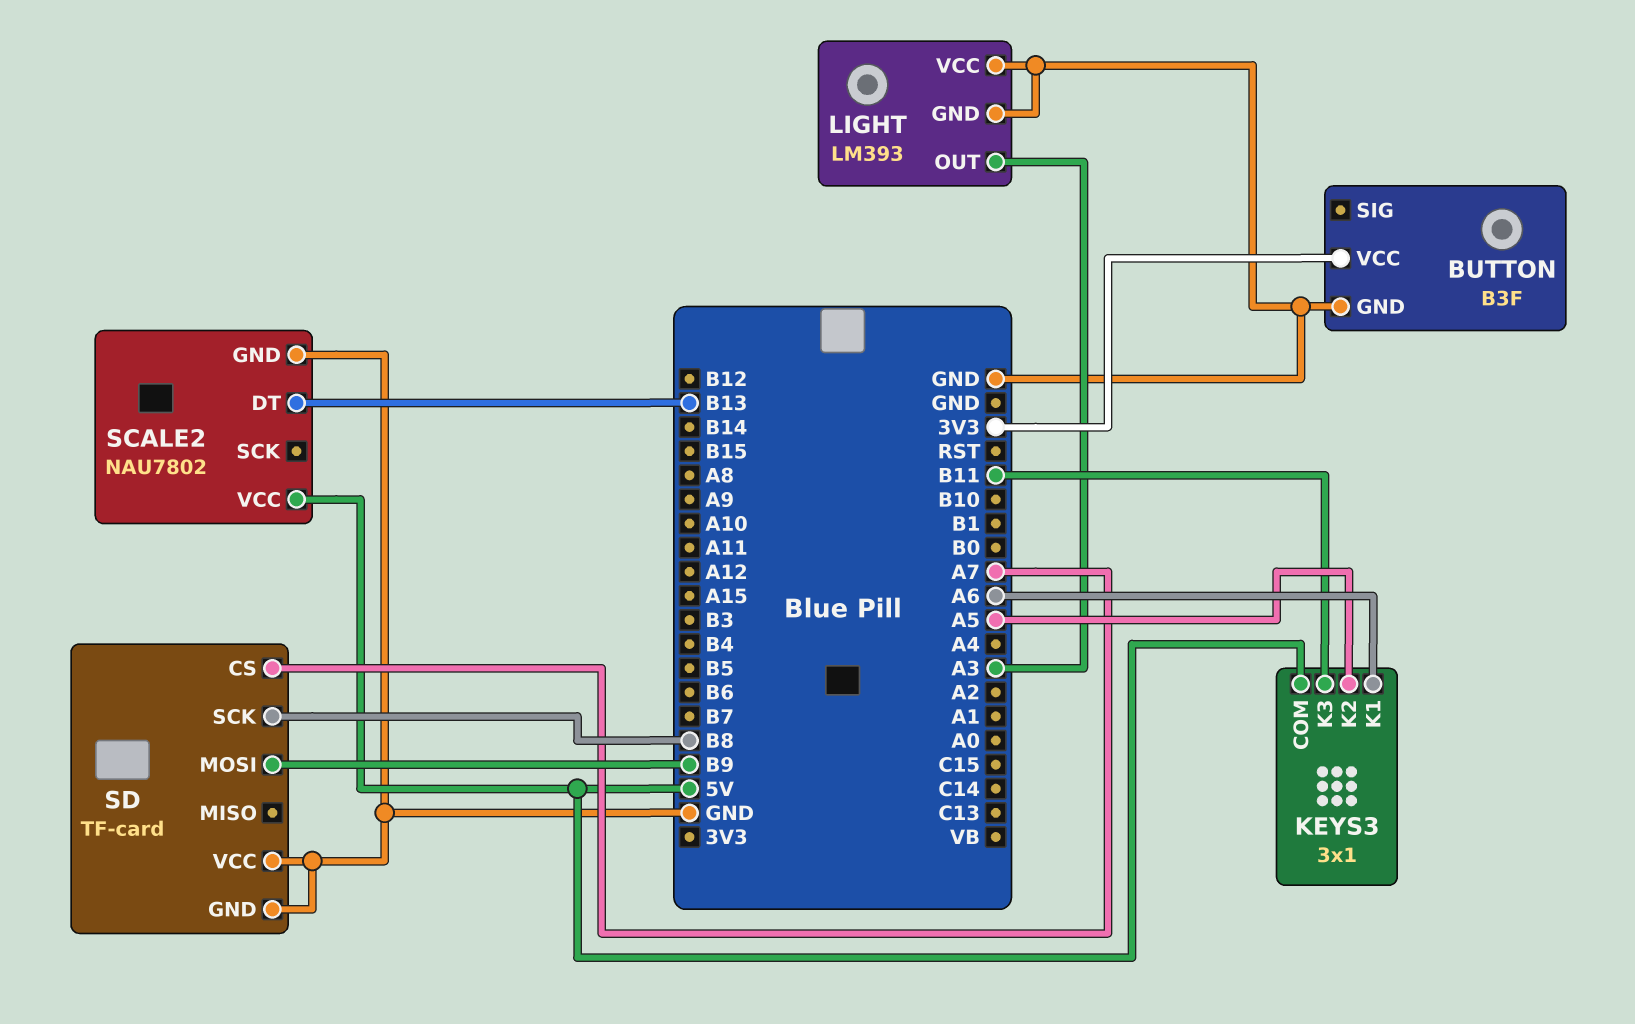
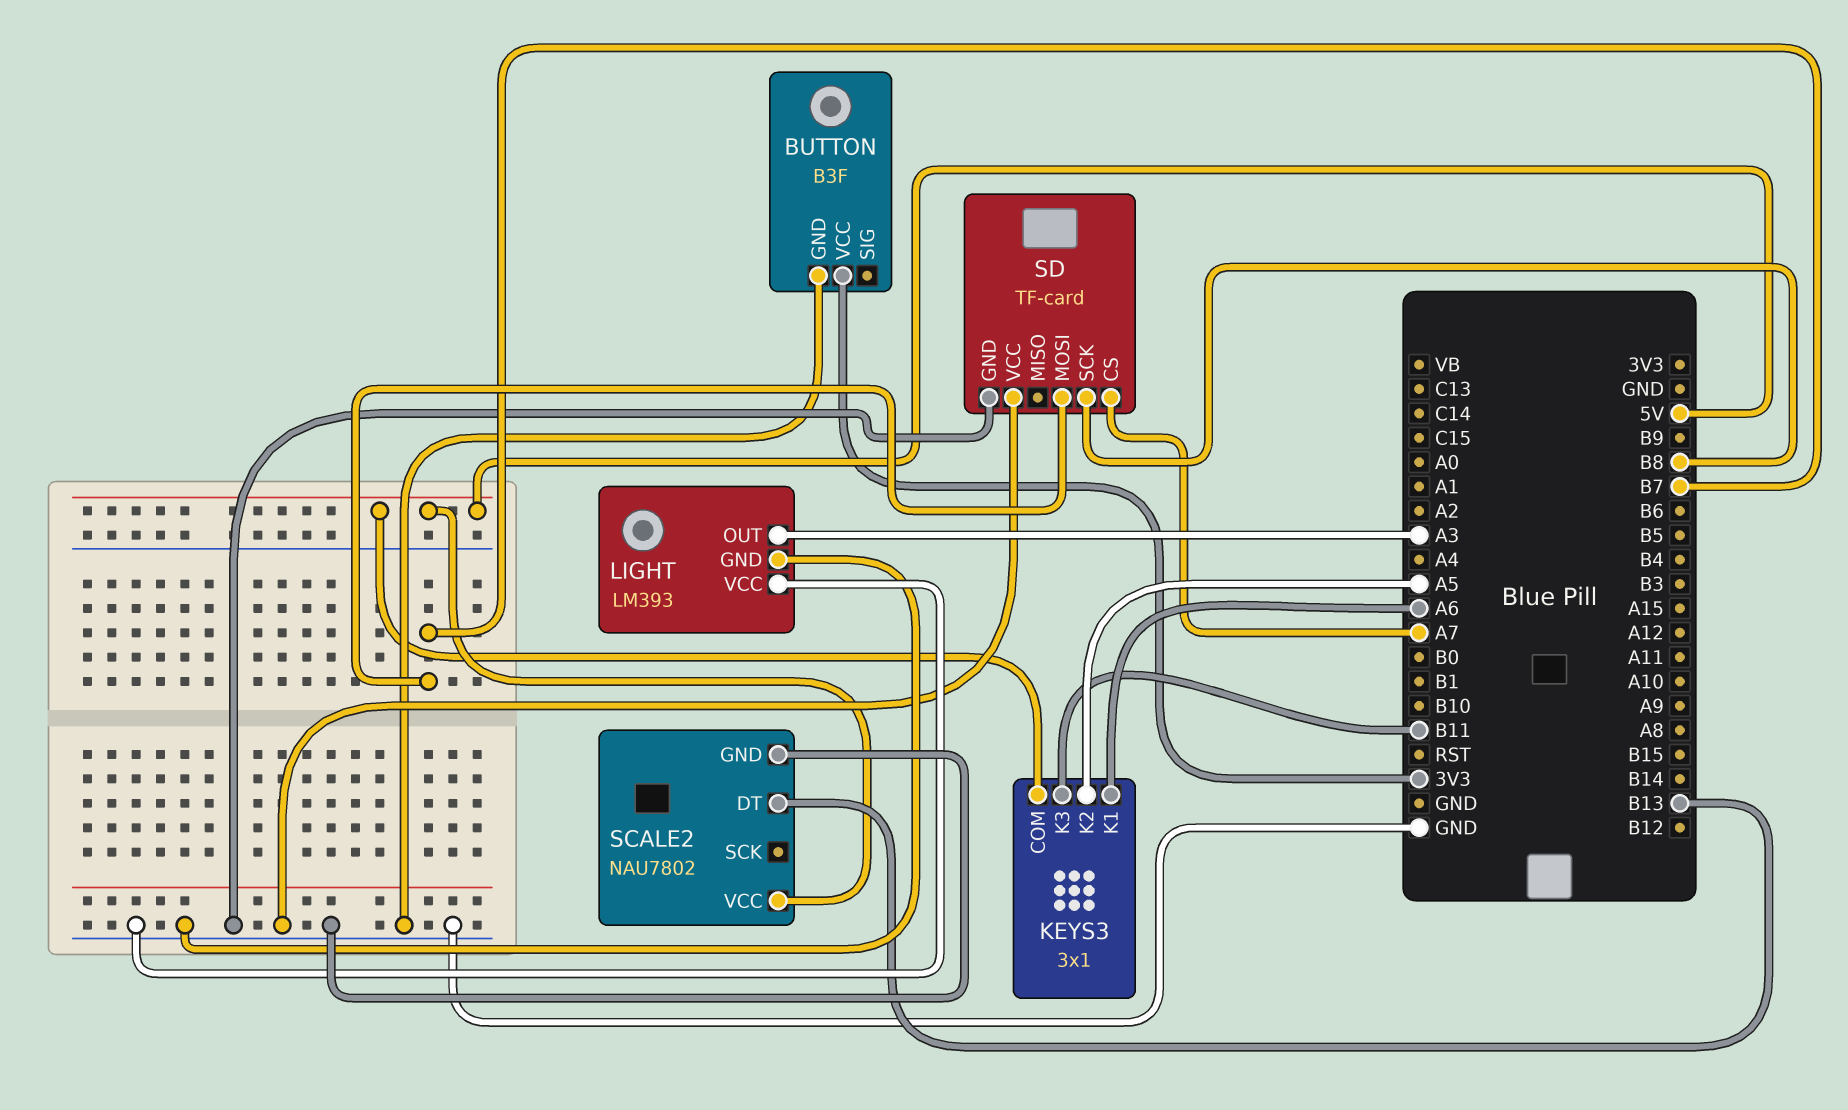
SD pin MOSI: B9 -> B7

